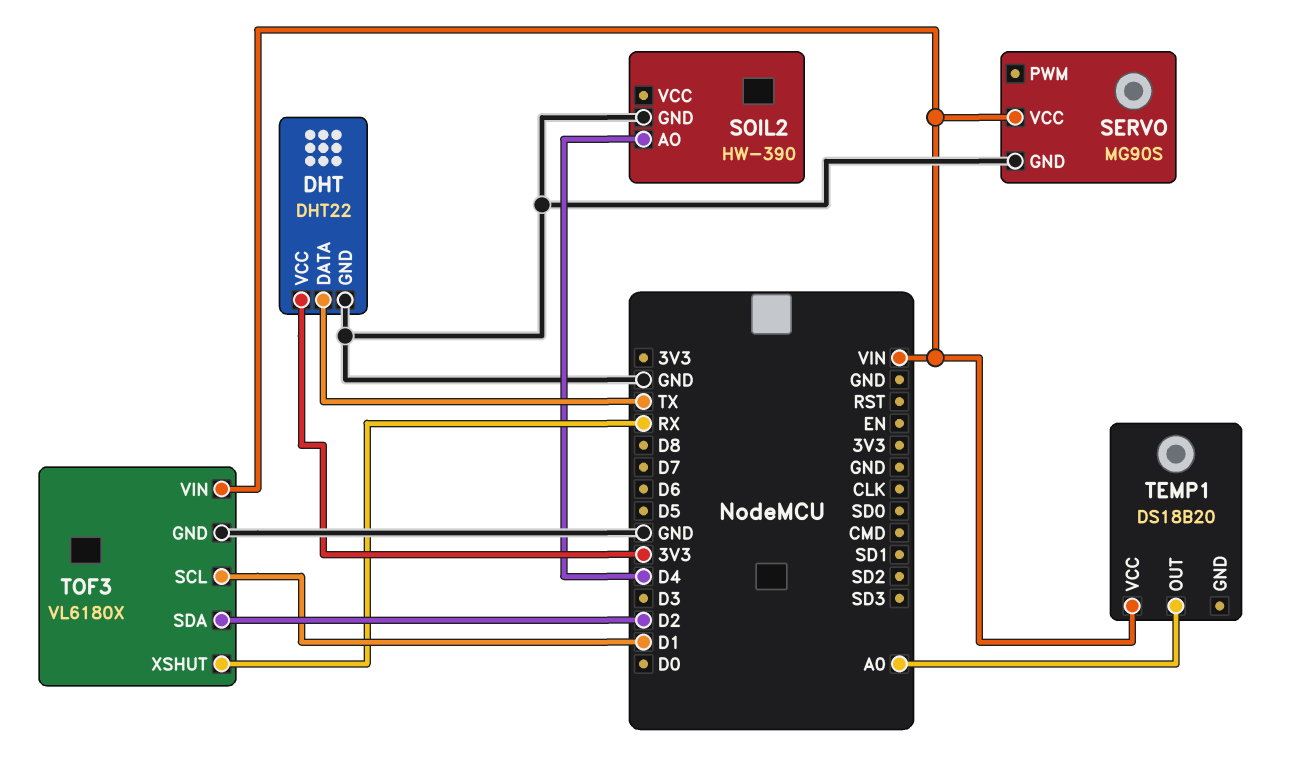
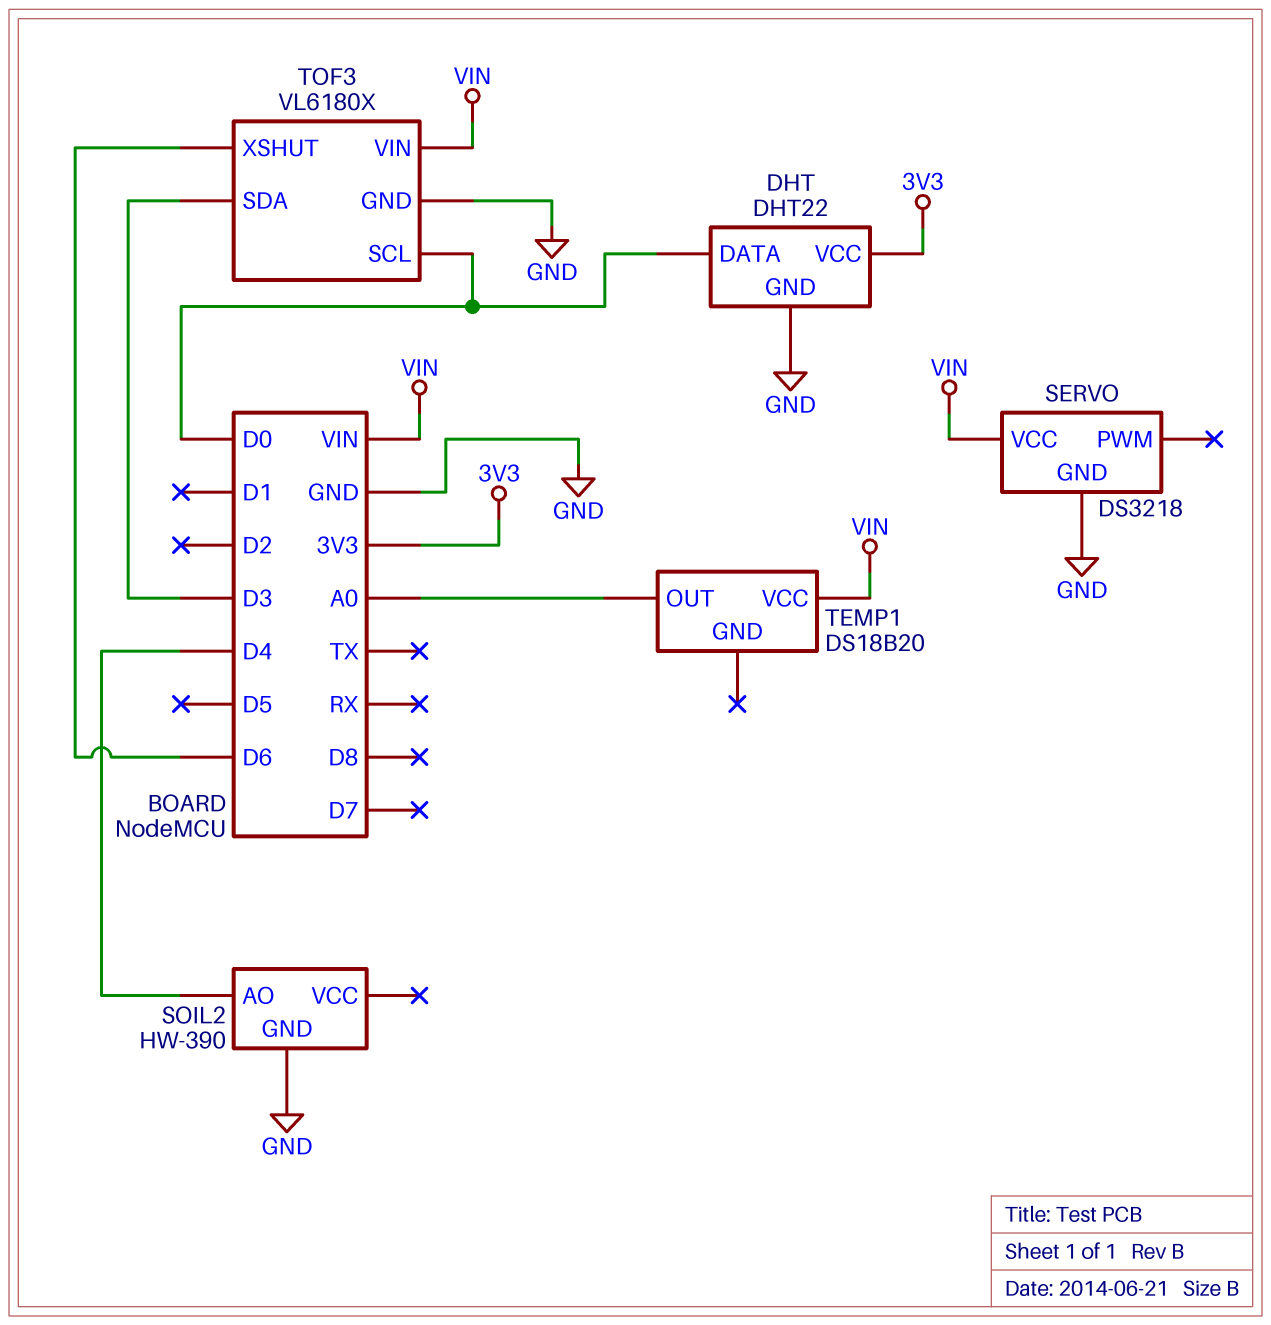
DHT pin DATA: TX -> D0
SERVO: MG90S -> DS3218
TOF3 pin SCL: D1 -> D0
TOF3 pin SDA: D2 -> D3
TOF3 pin XSHUT: RX -> D6

